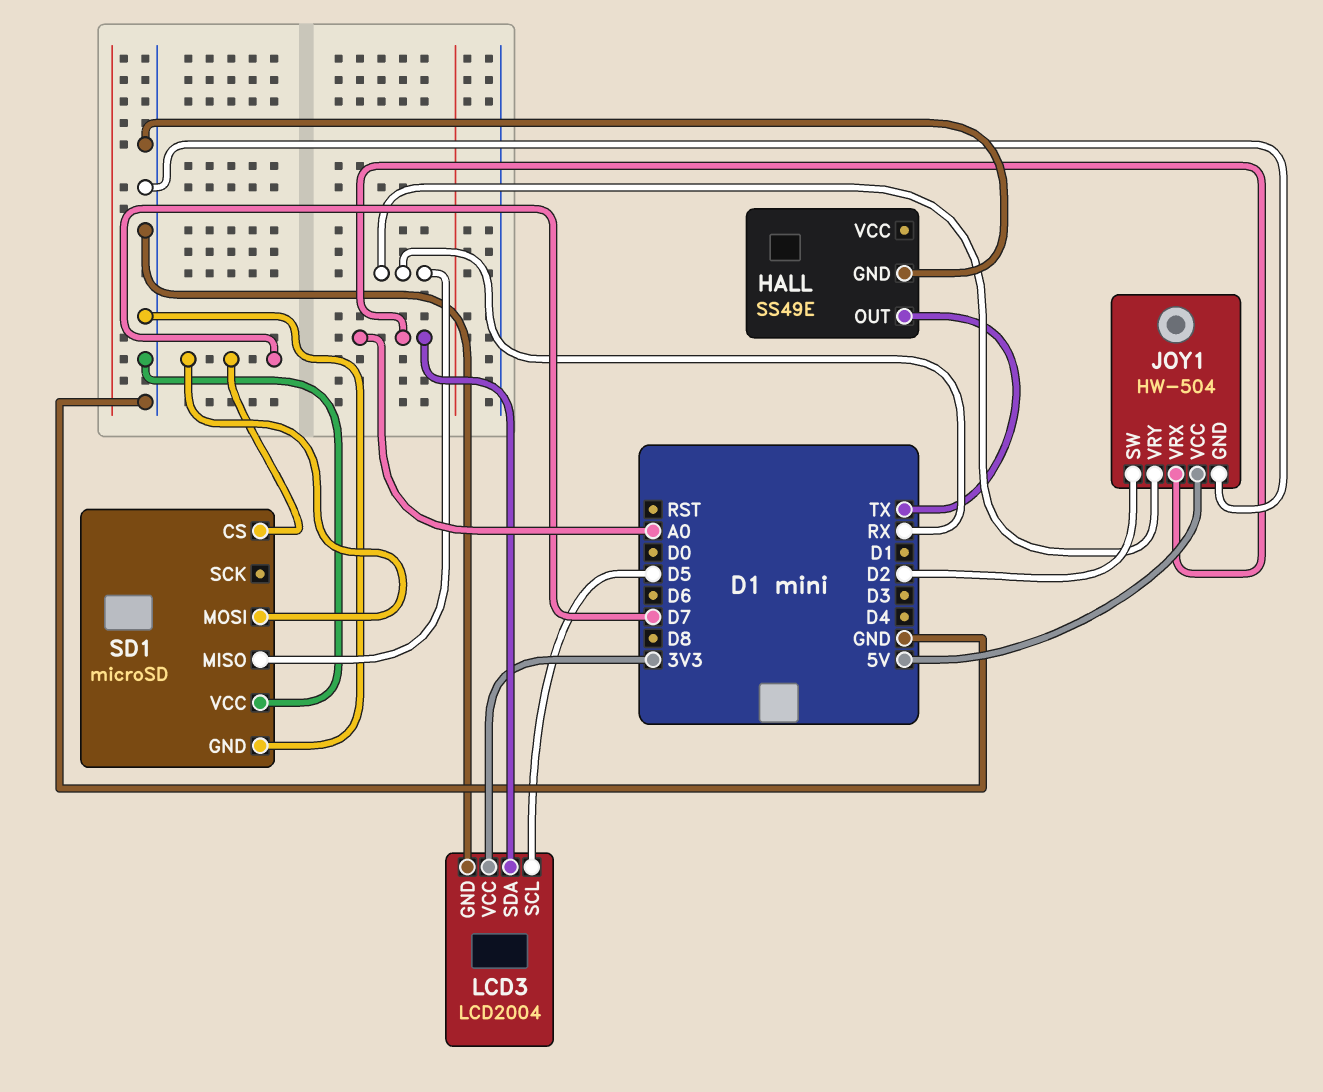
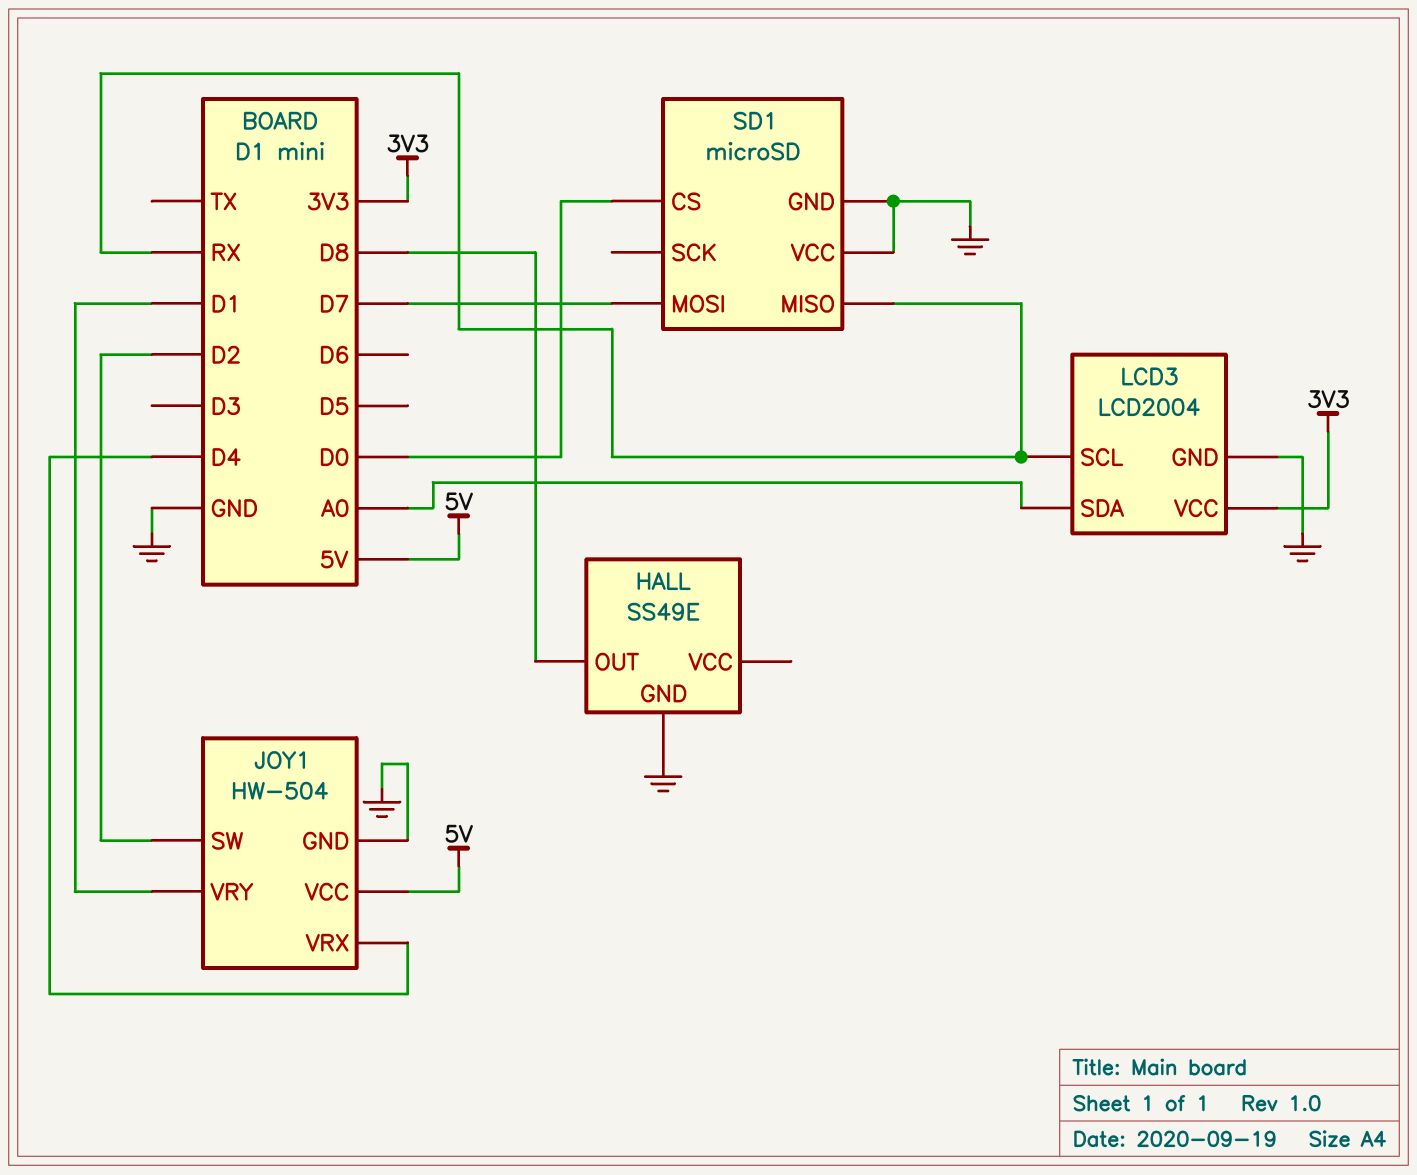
HALL pin OUT: TX -> D8
JOY1 pin VRX: A0 -> D4
JOY1 pin VRY: RX -> D1
LCD3 pin SCL: D5 -> RX
SD1 pin CS: D7 -> D0

